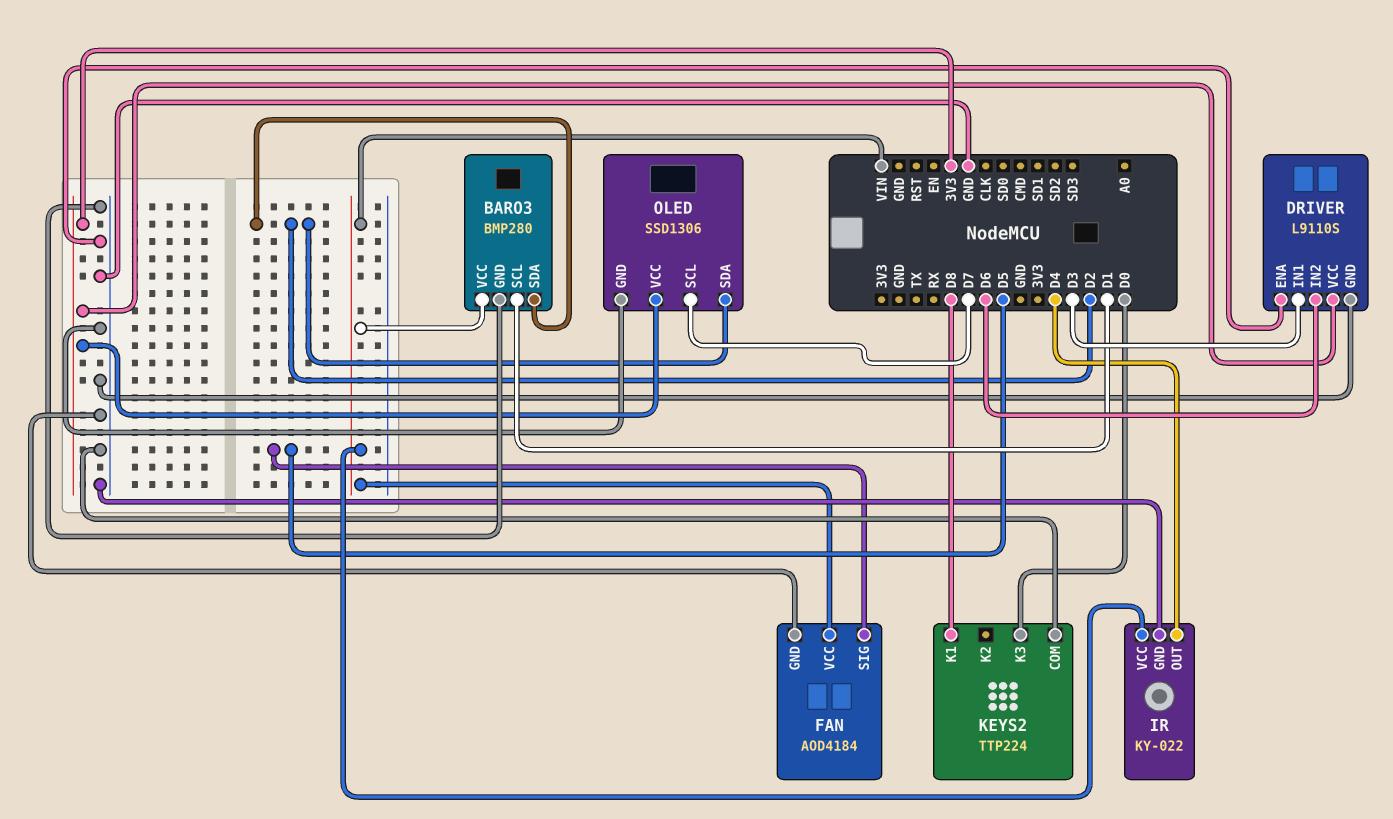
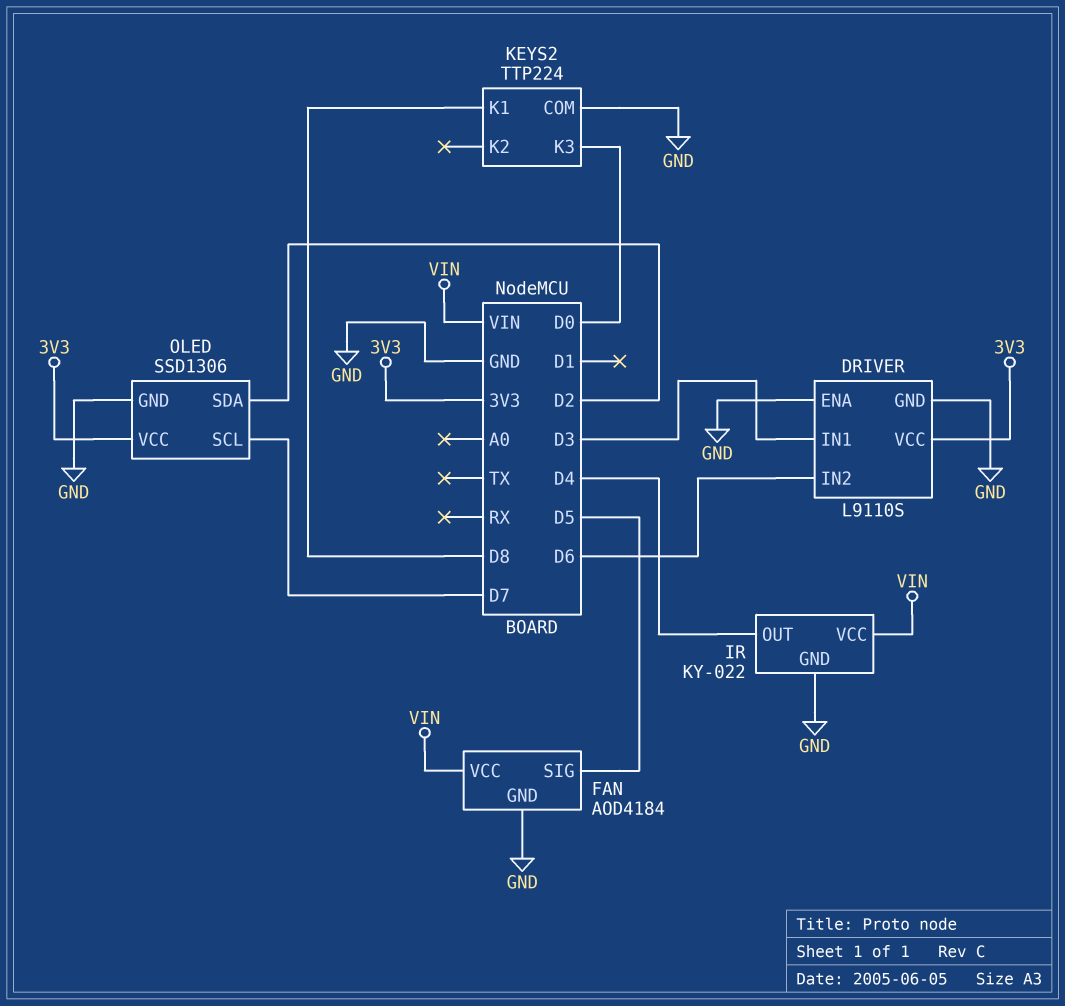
BARO3: BMP280 -> none
BARO3 pin GND: GND -> none
BARO3 pin SCL: D1 -> none
BARO3 pin SDA: D2 -> none
BARO3 pin VCC: VIN -> none

